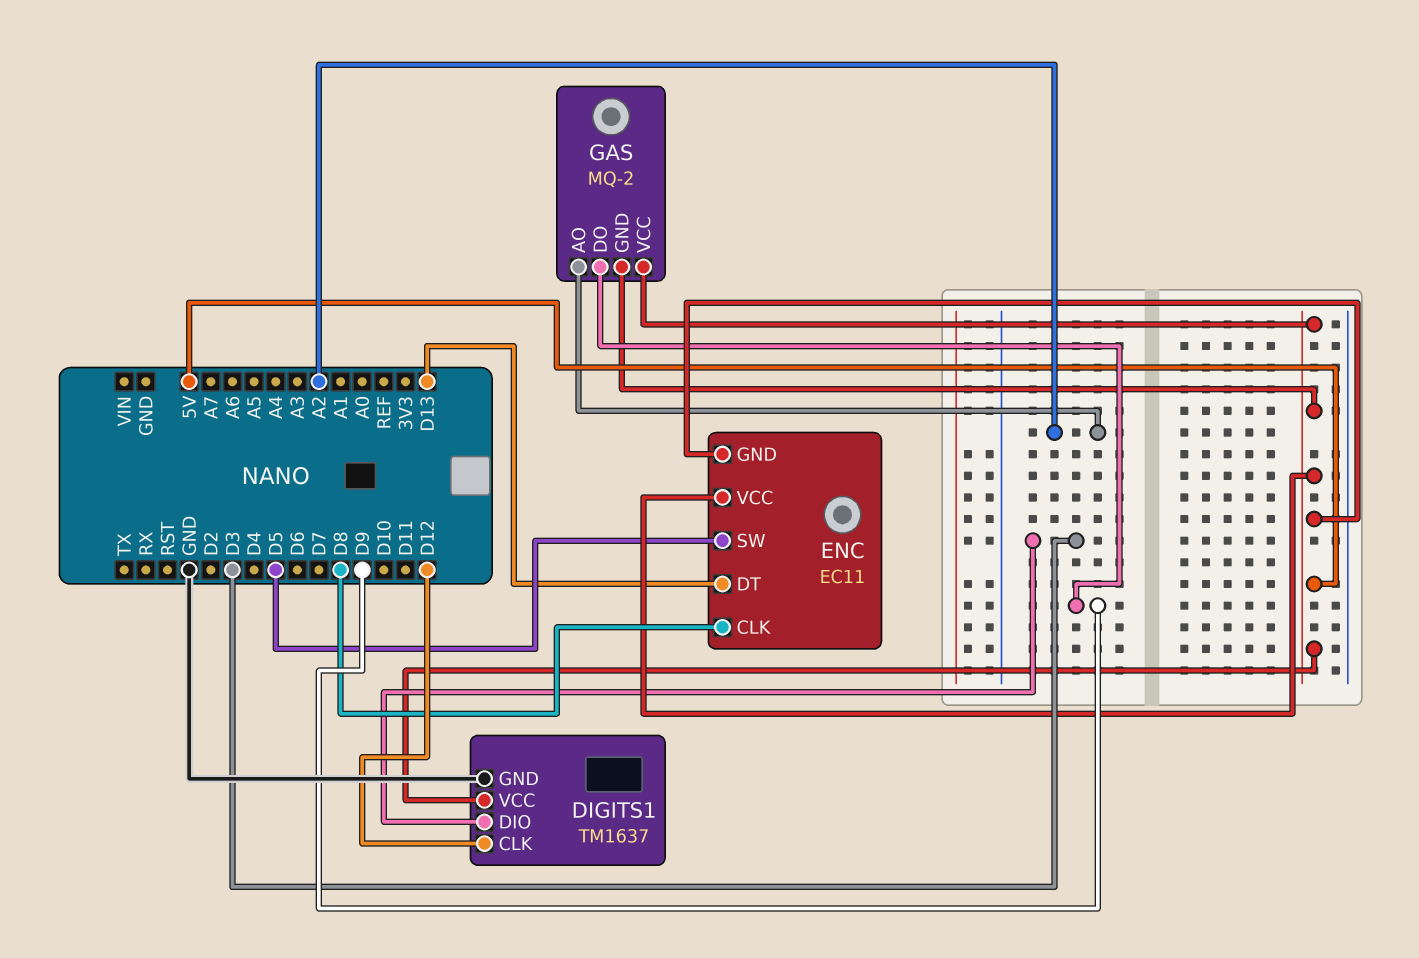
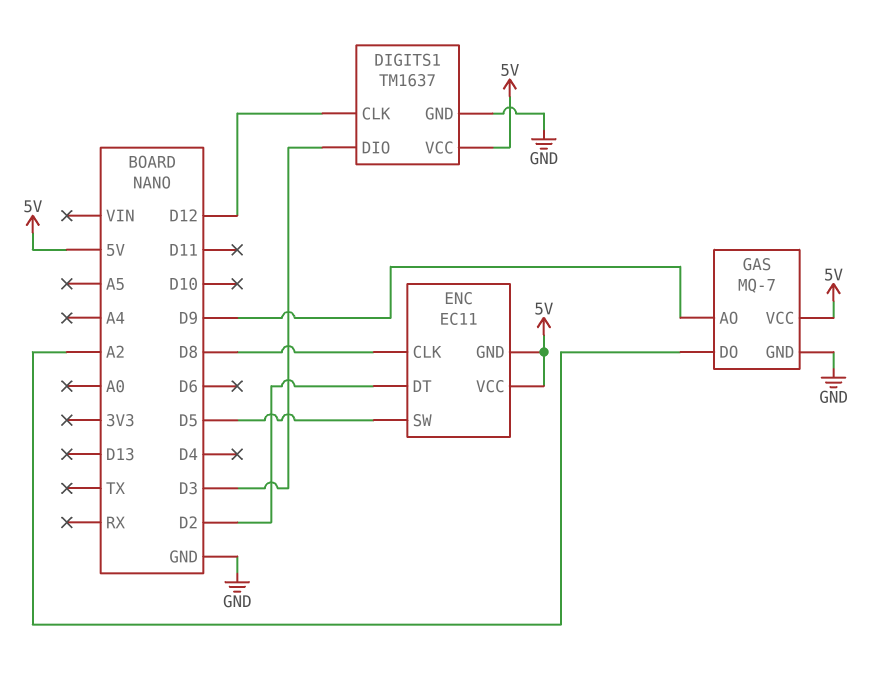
ENC pin DT: D13 -> D2
GAS: MQ-2 -> MQ-7
GAS pin AO: A2 -> D9
GAS pin DO: D9 -> A2
GAS pin GND: 5V -> GND

